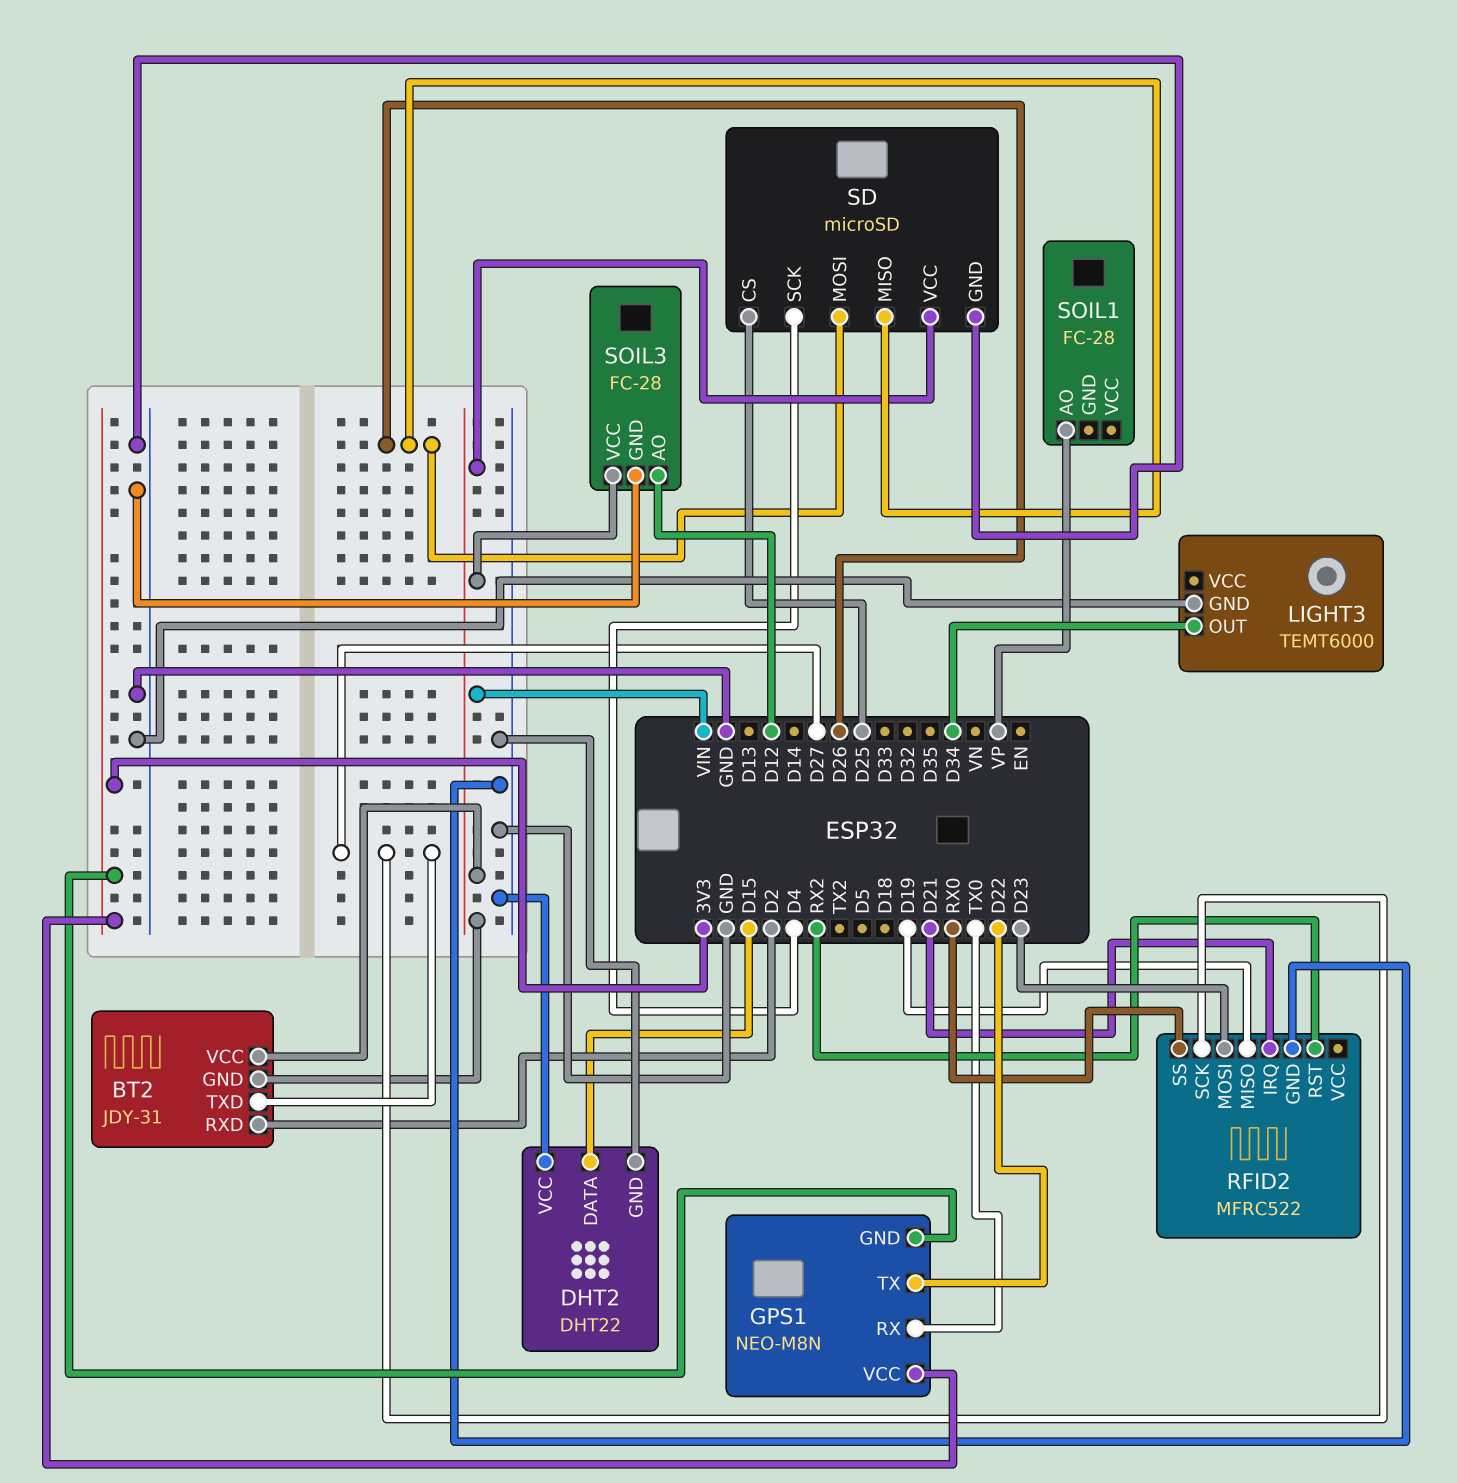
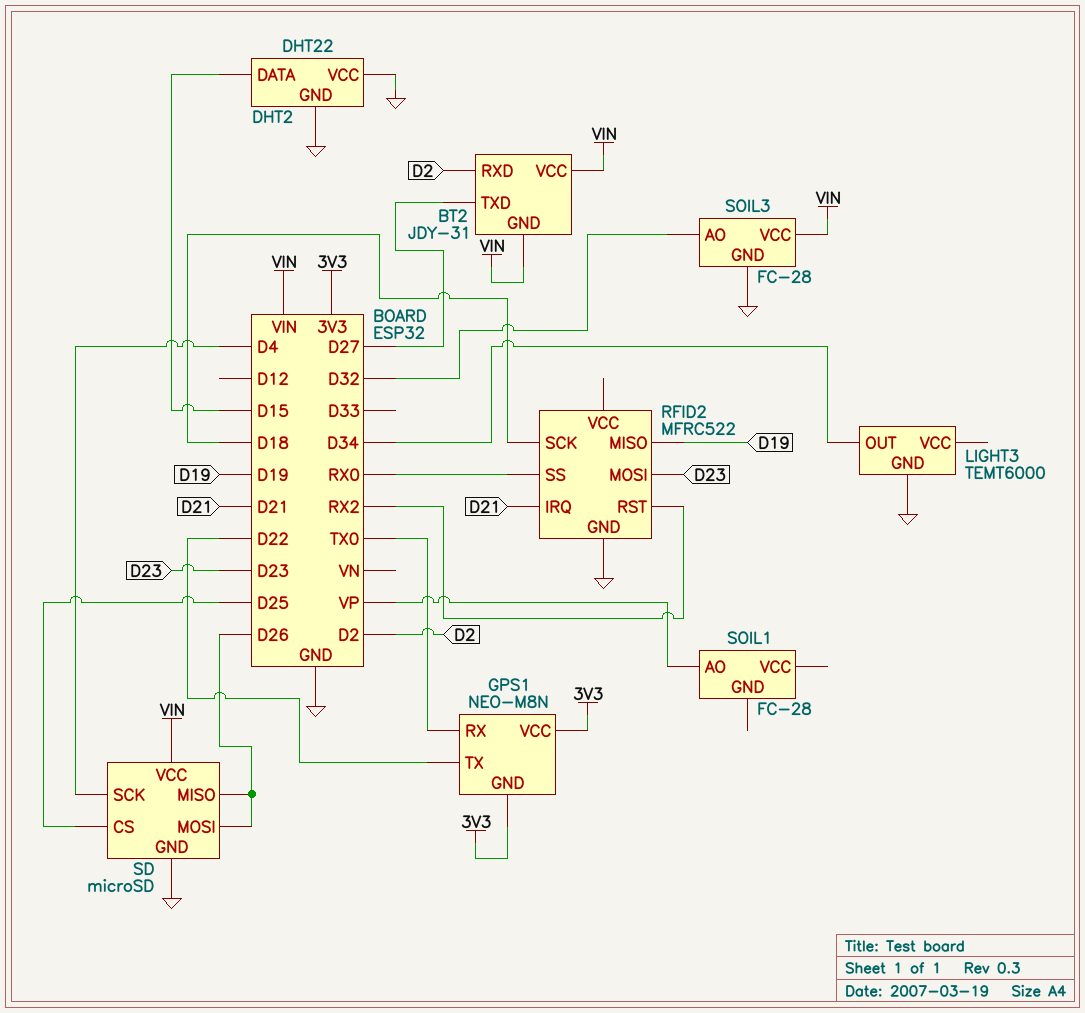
RFID2 pin SCK: D27 -> D18
SOIL3 pin AO: D12 -> D32

